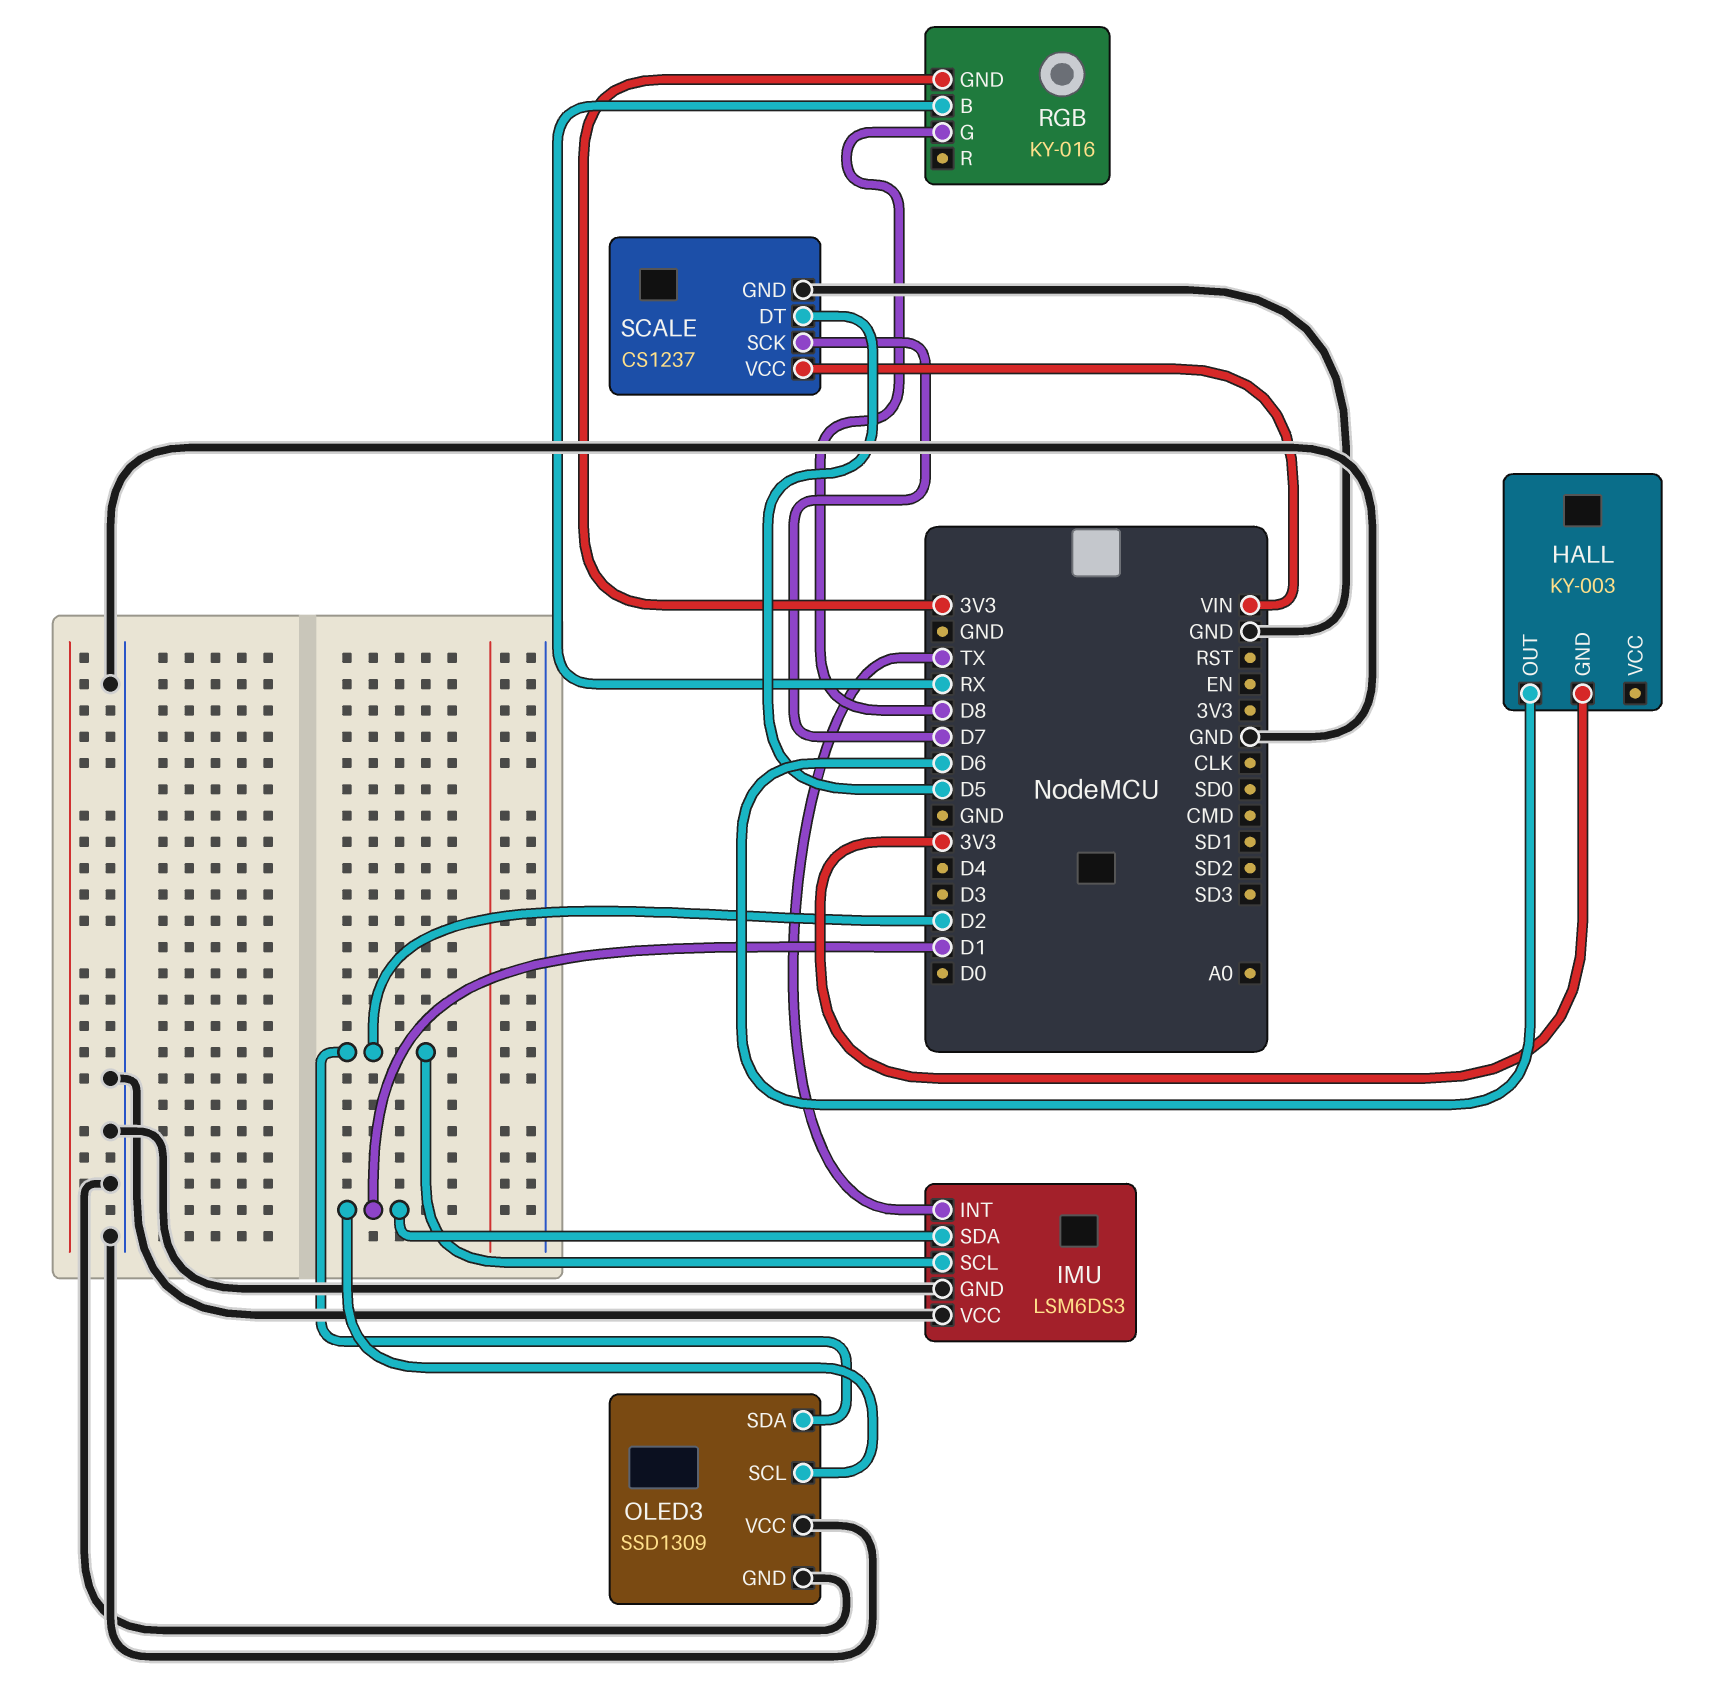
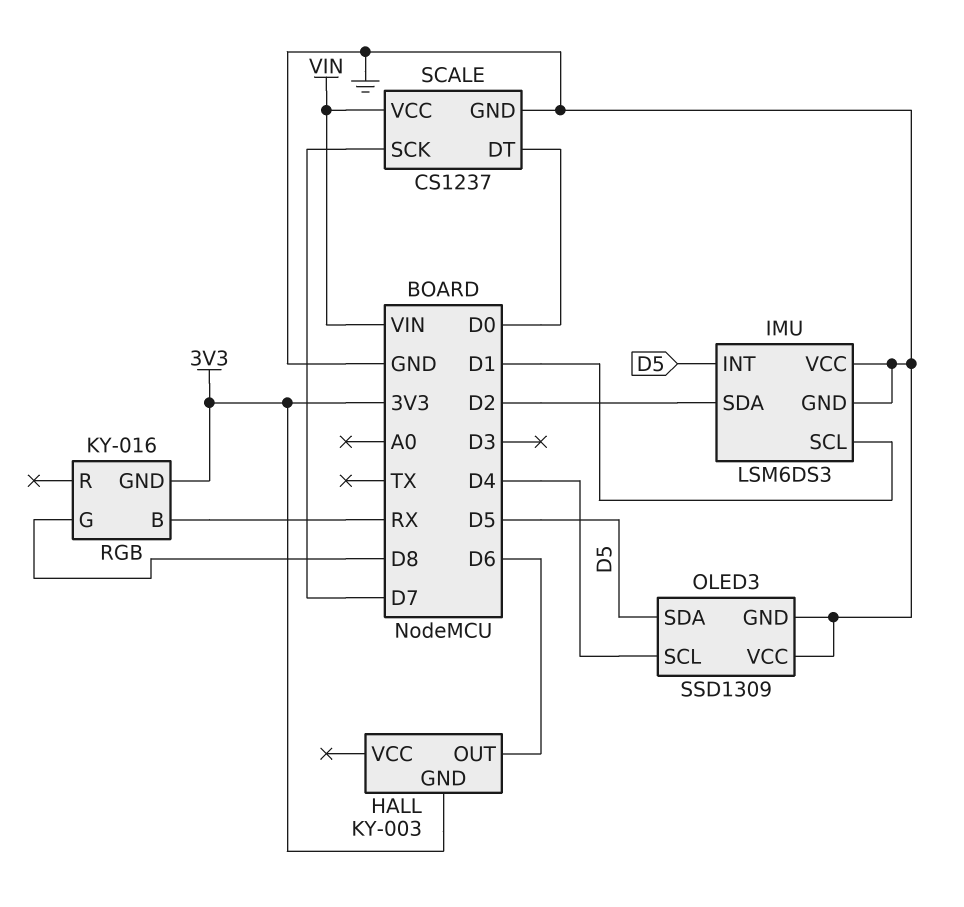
IMU pin INT: TX -> D5
IMU pin SCL: D2 -> D1
IMU pin SDA: D1 -> D2
OLED3 pin SCL: D1 -> D4
OLED3 pin SDA: D2 -> D5
SCALE pin DT: D5 -> D0

